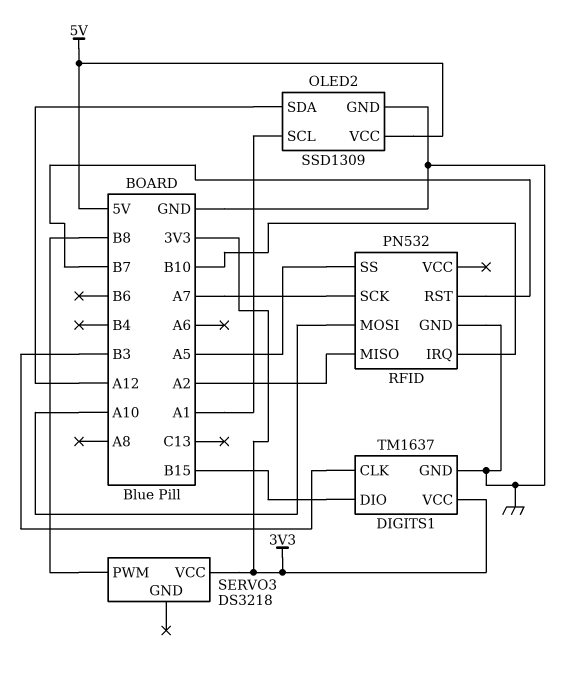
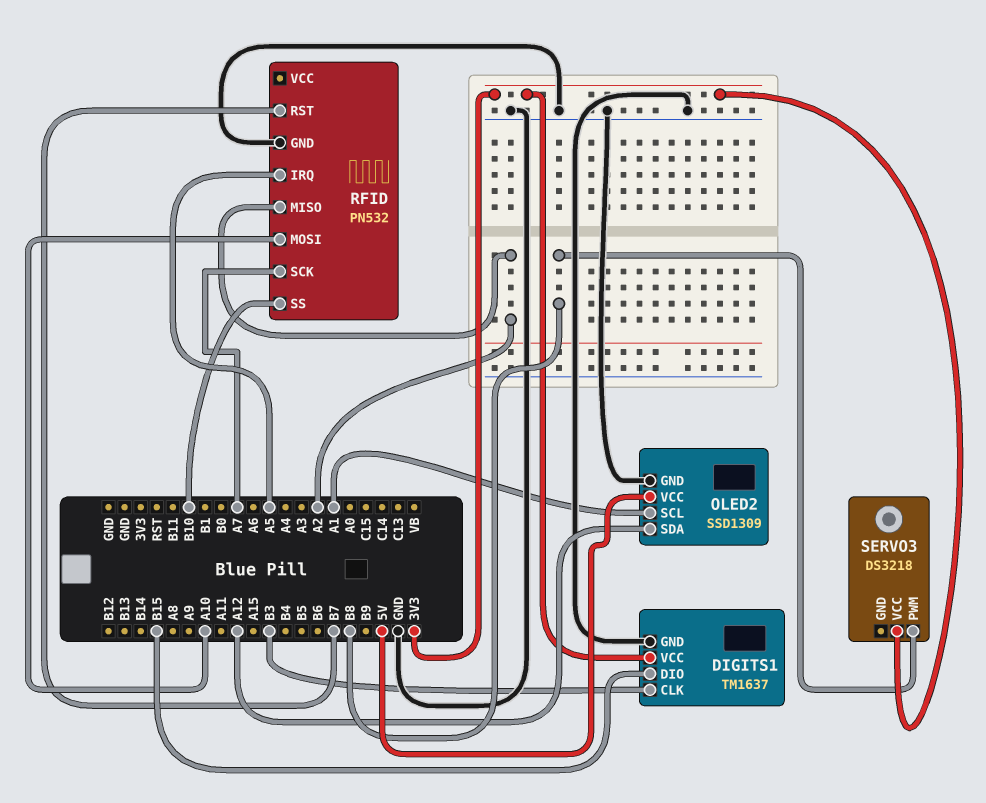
RFID pin IRQ: B10 -> A5
RFID pin SS: A5 -> B10

